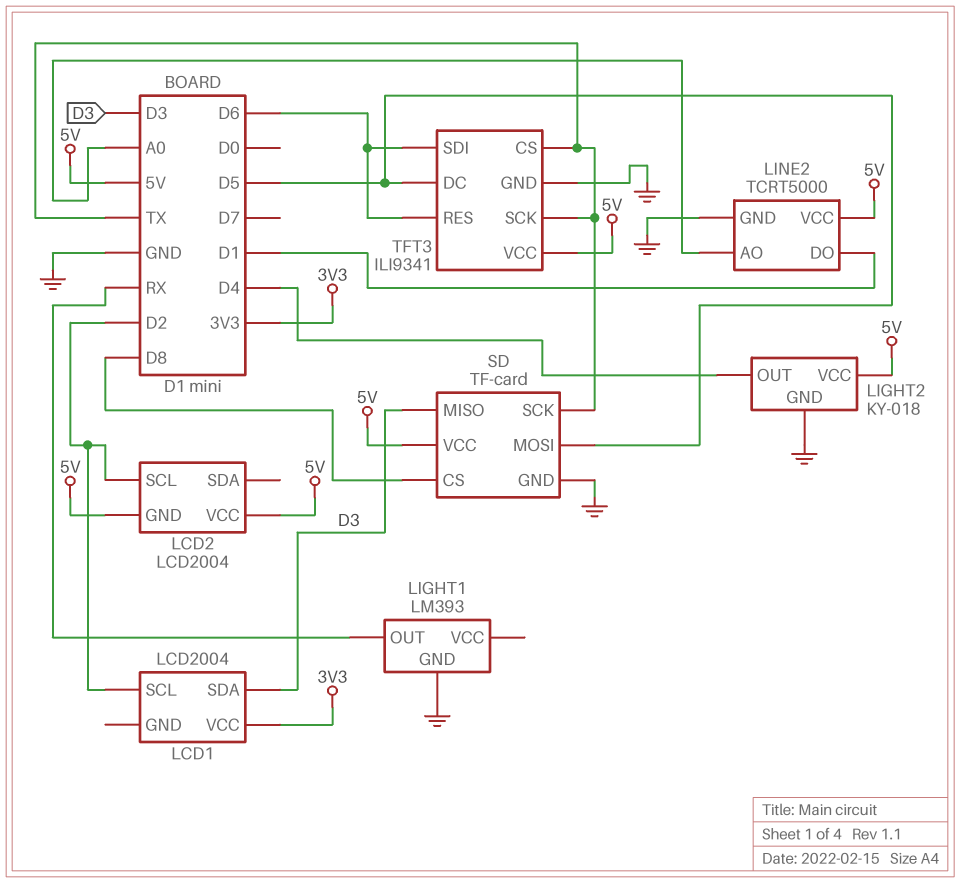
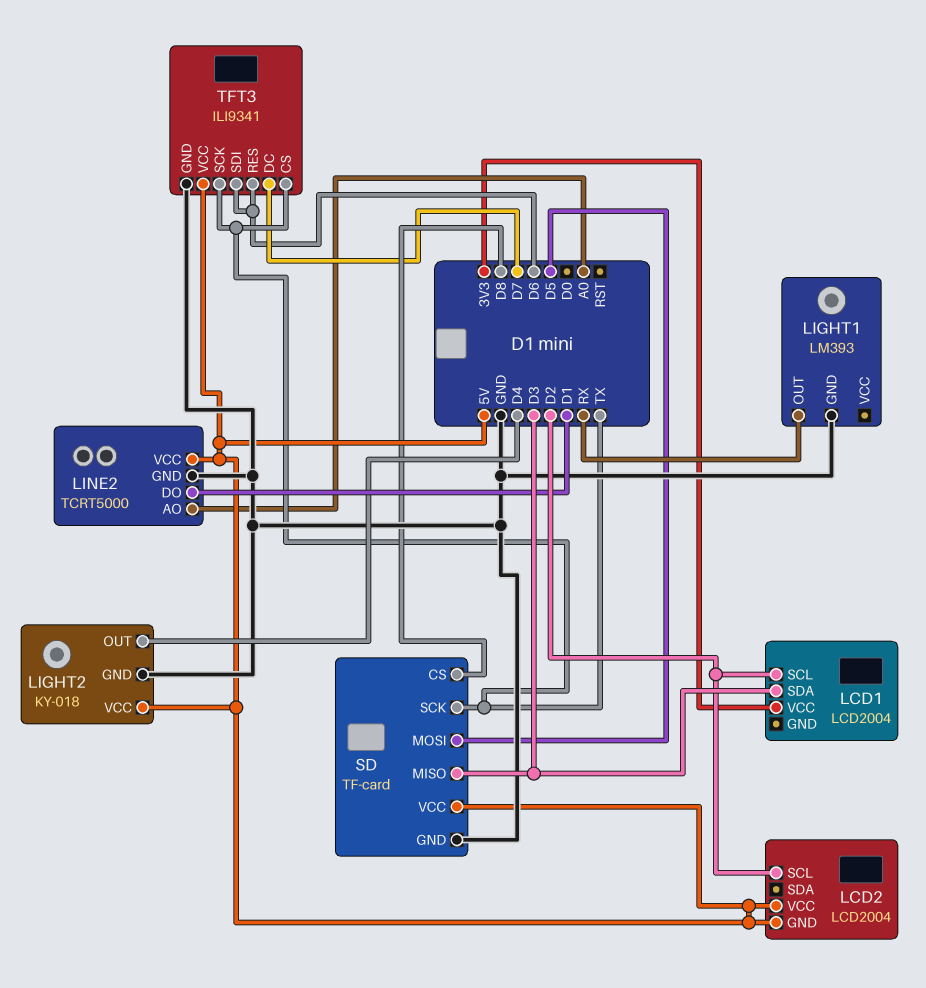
TFT3 pin DC: D5 -> D7

